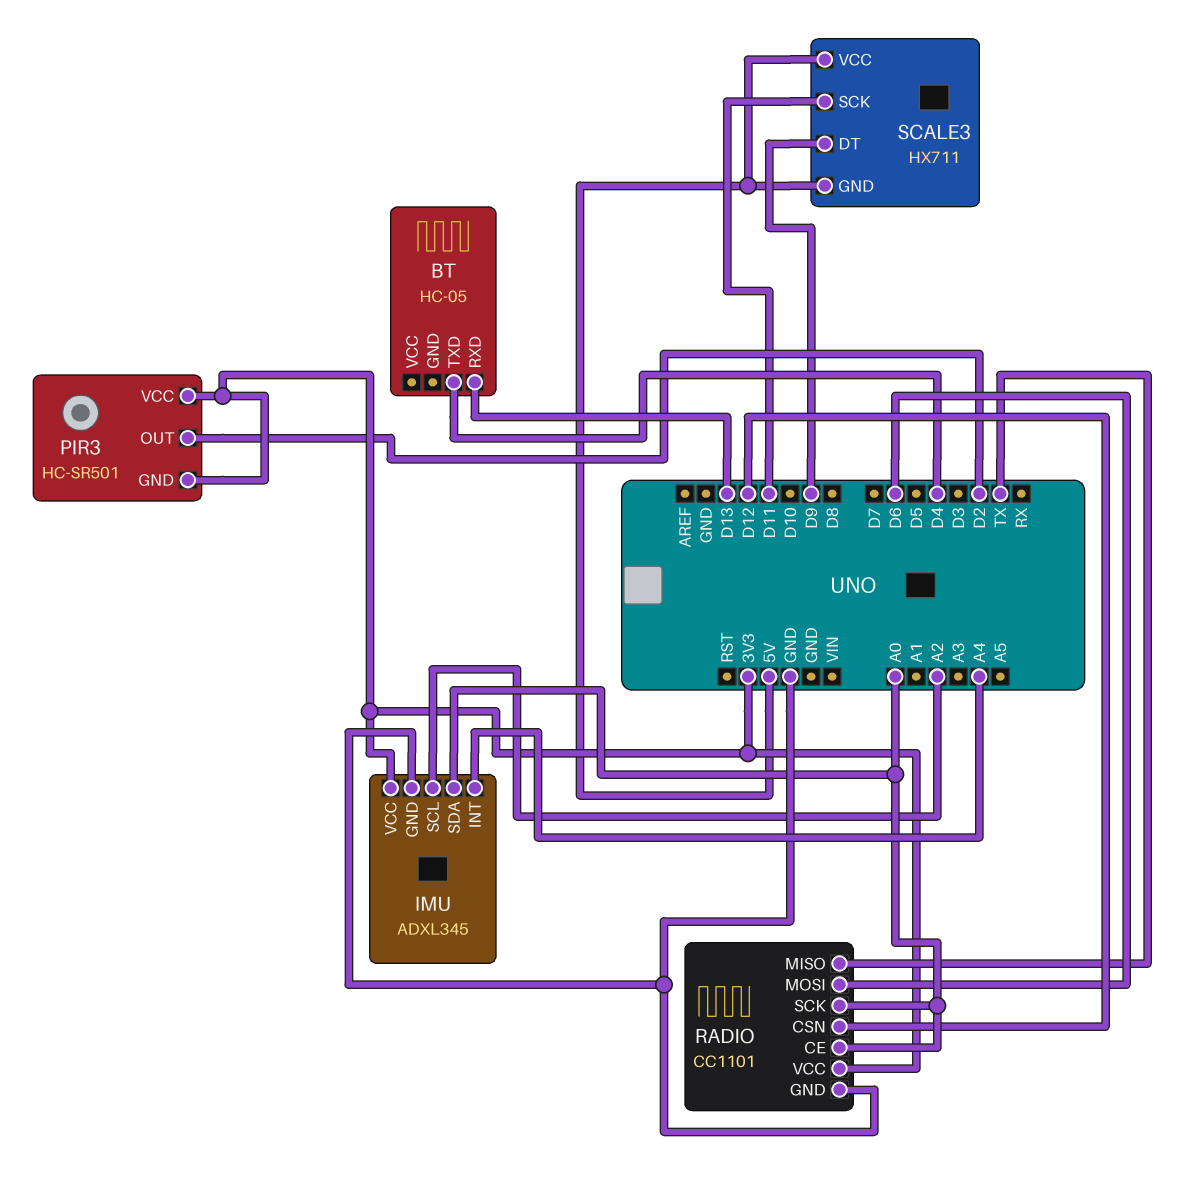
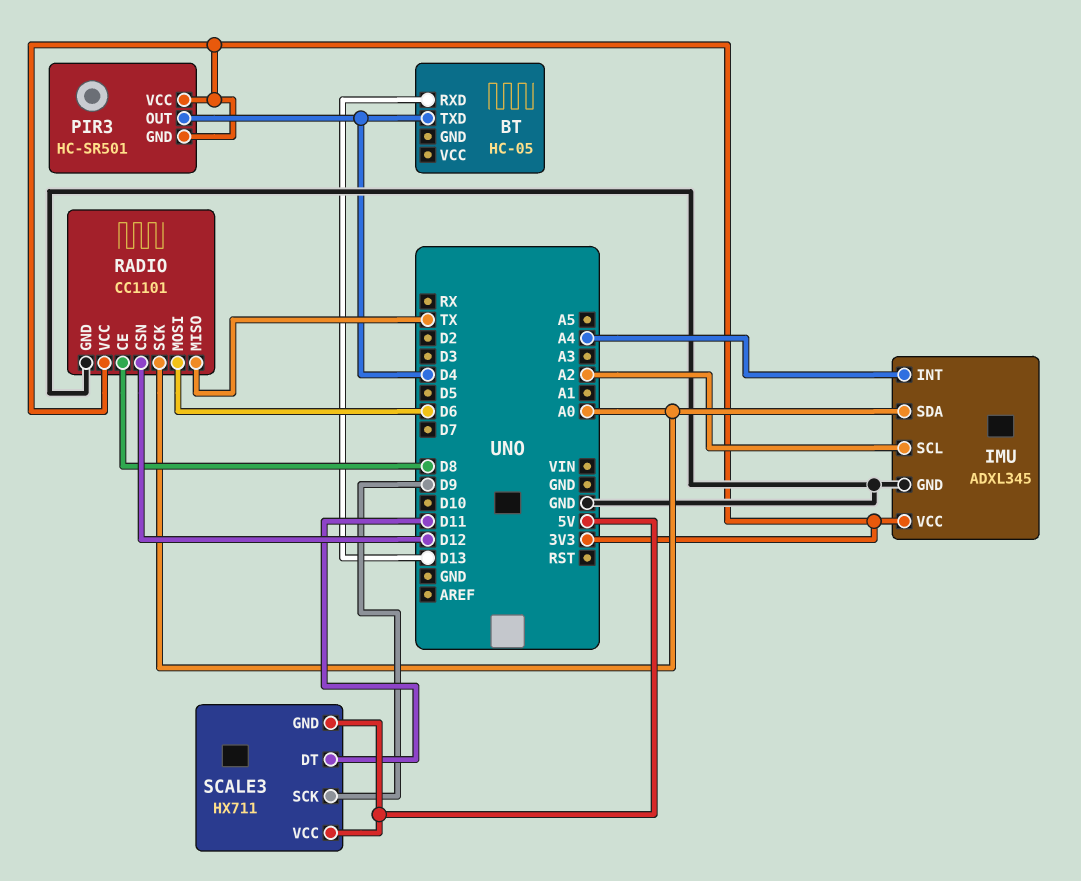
PIR3 pin OUT: D2 -> D4
RADIO pin CE: A0 -> D8
SCALE3 pin DT: D9 -> D11
SCALE3 pin SCK: D11 -> D9

